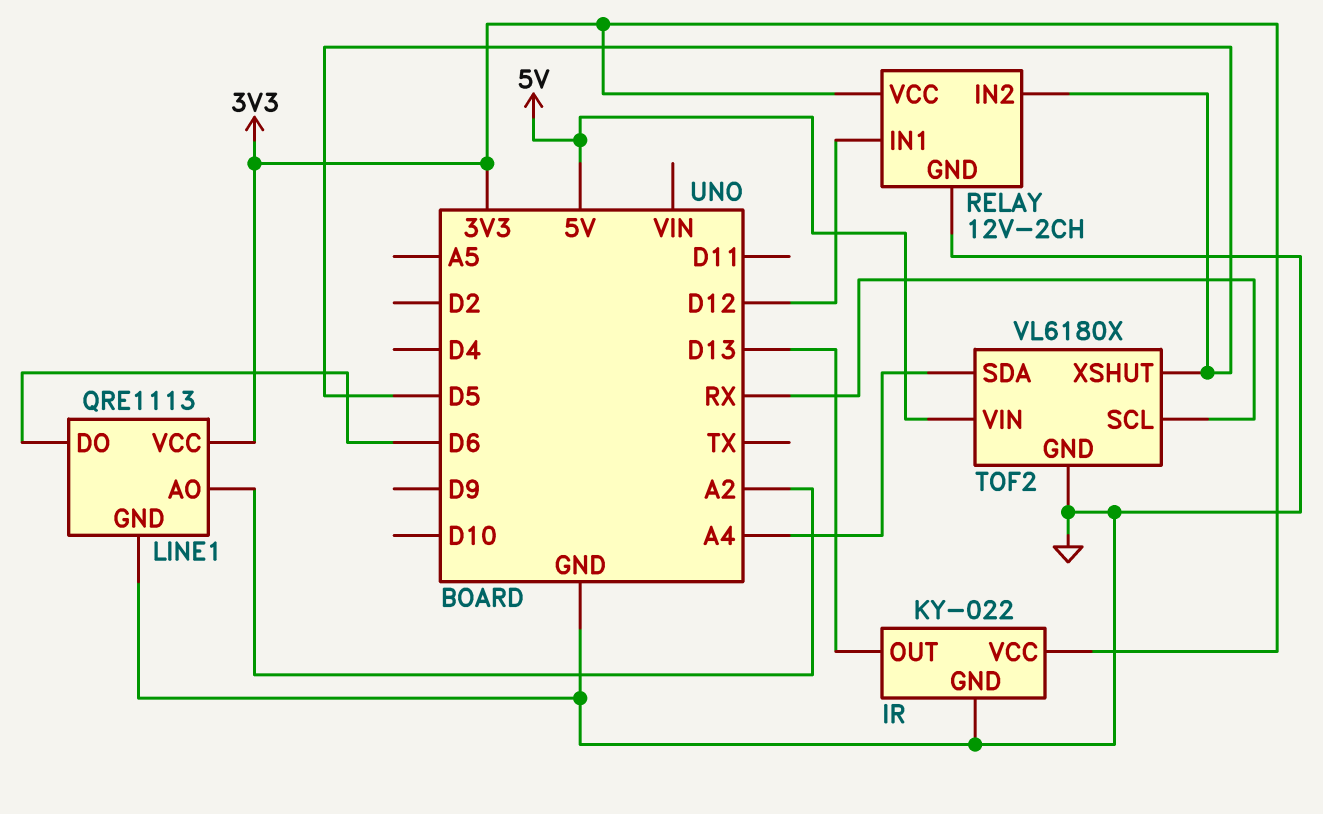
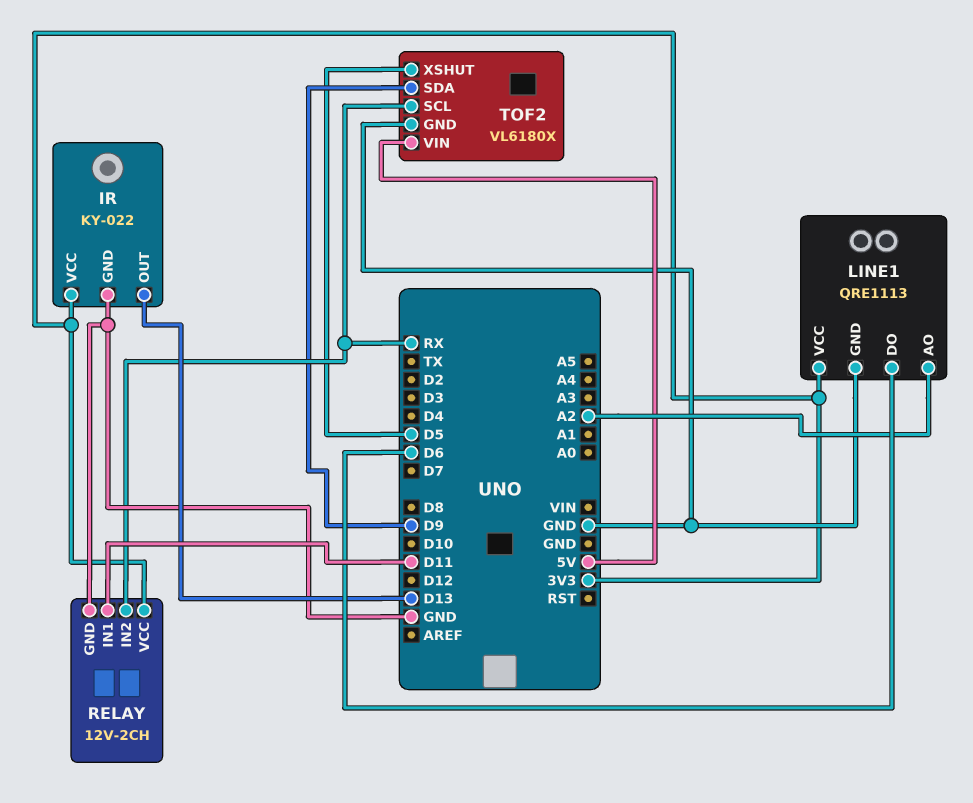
RELAY pin IN1: D12 -> D11
RELAY pin IN2: D5 -> RX
TOF2 pin SDA: A4 -> D9

